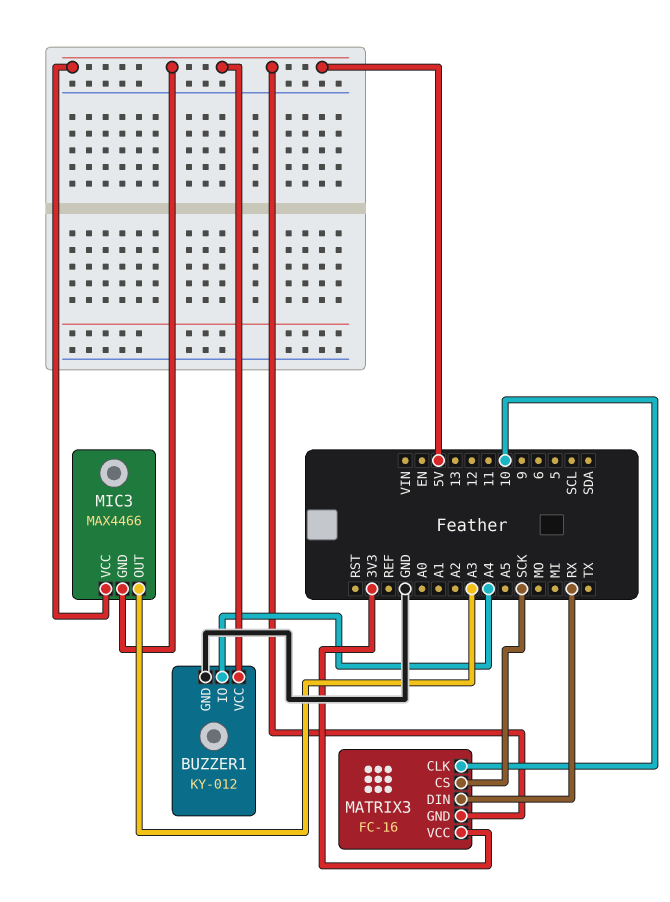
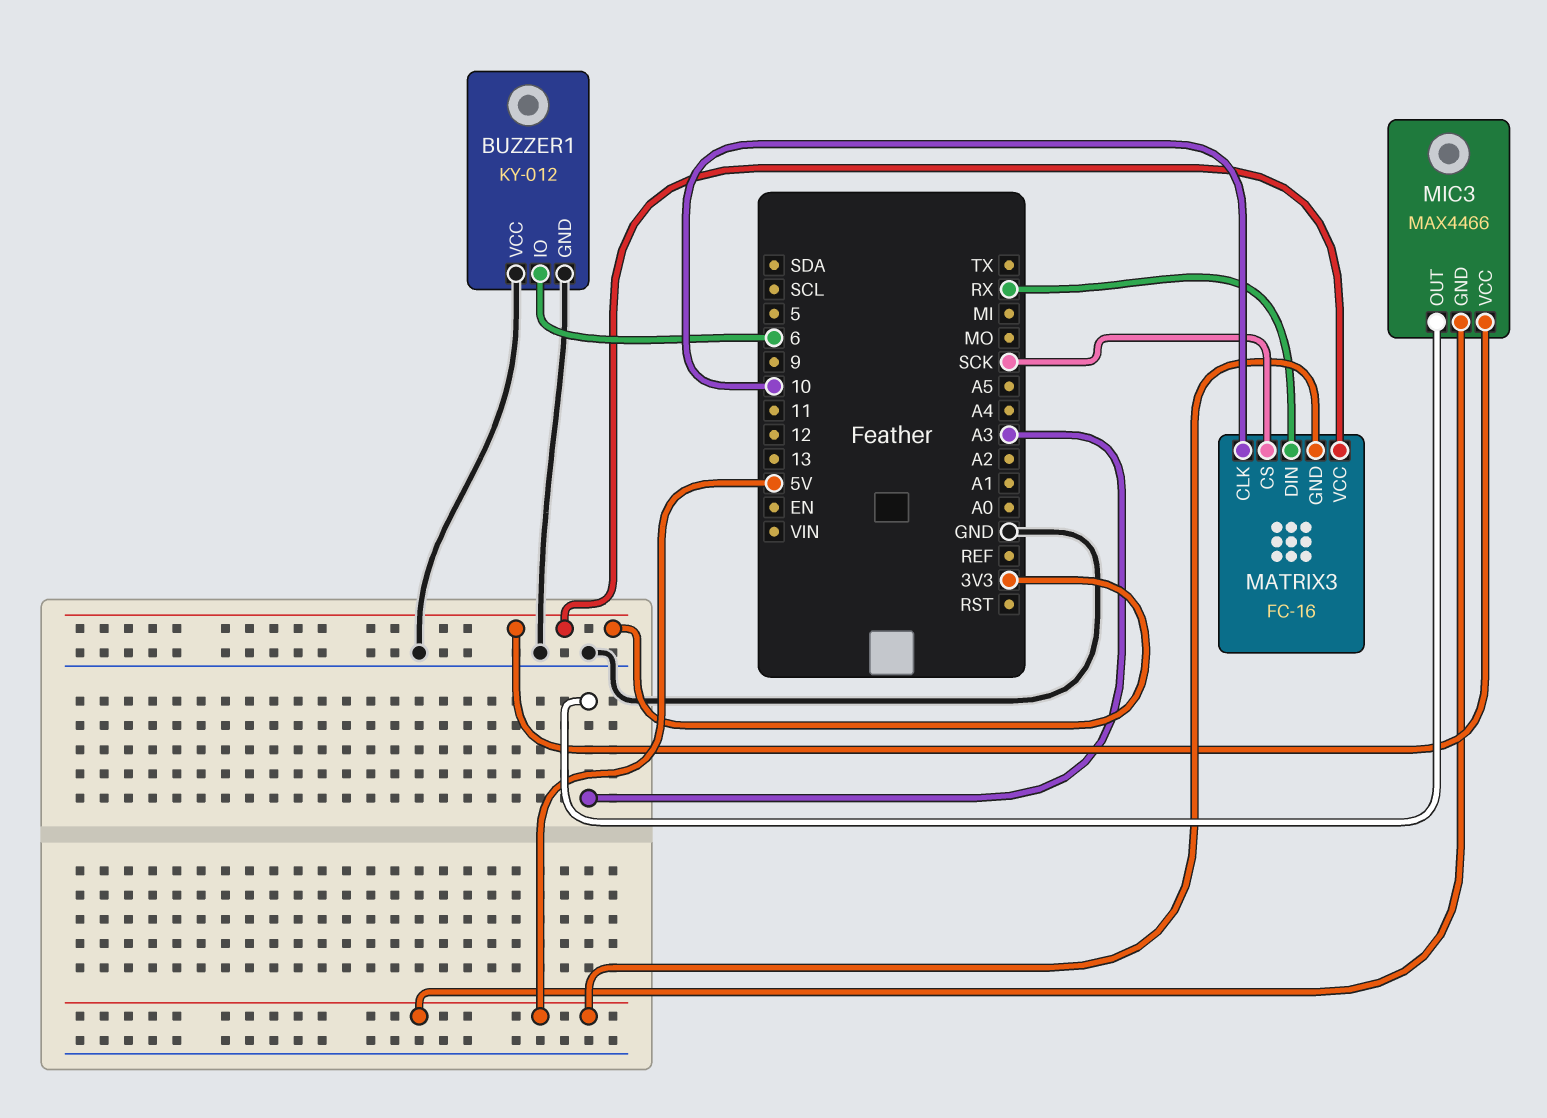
BUZZER1 pin IO: A4 -> 6
BUZZER1 pin VCC: 5V -> GND
MIC3 pin VCC: 5V -> 3V3

